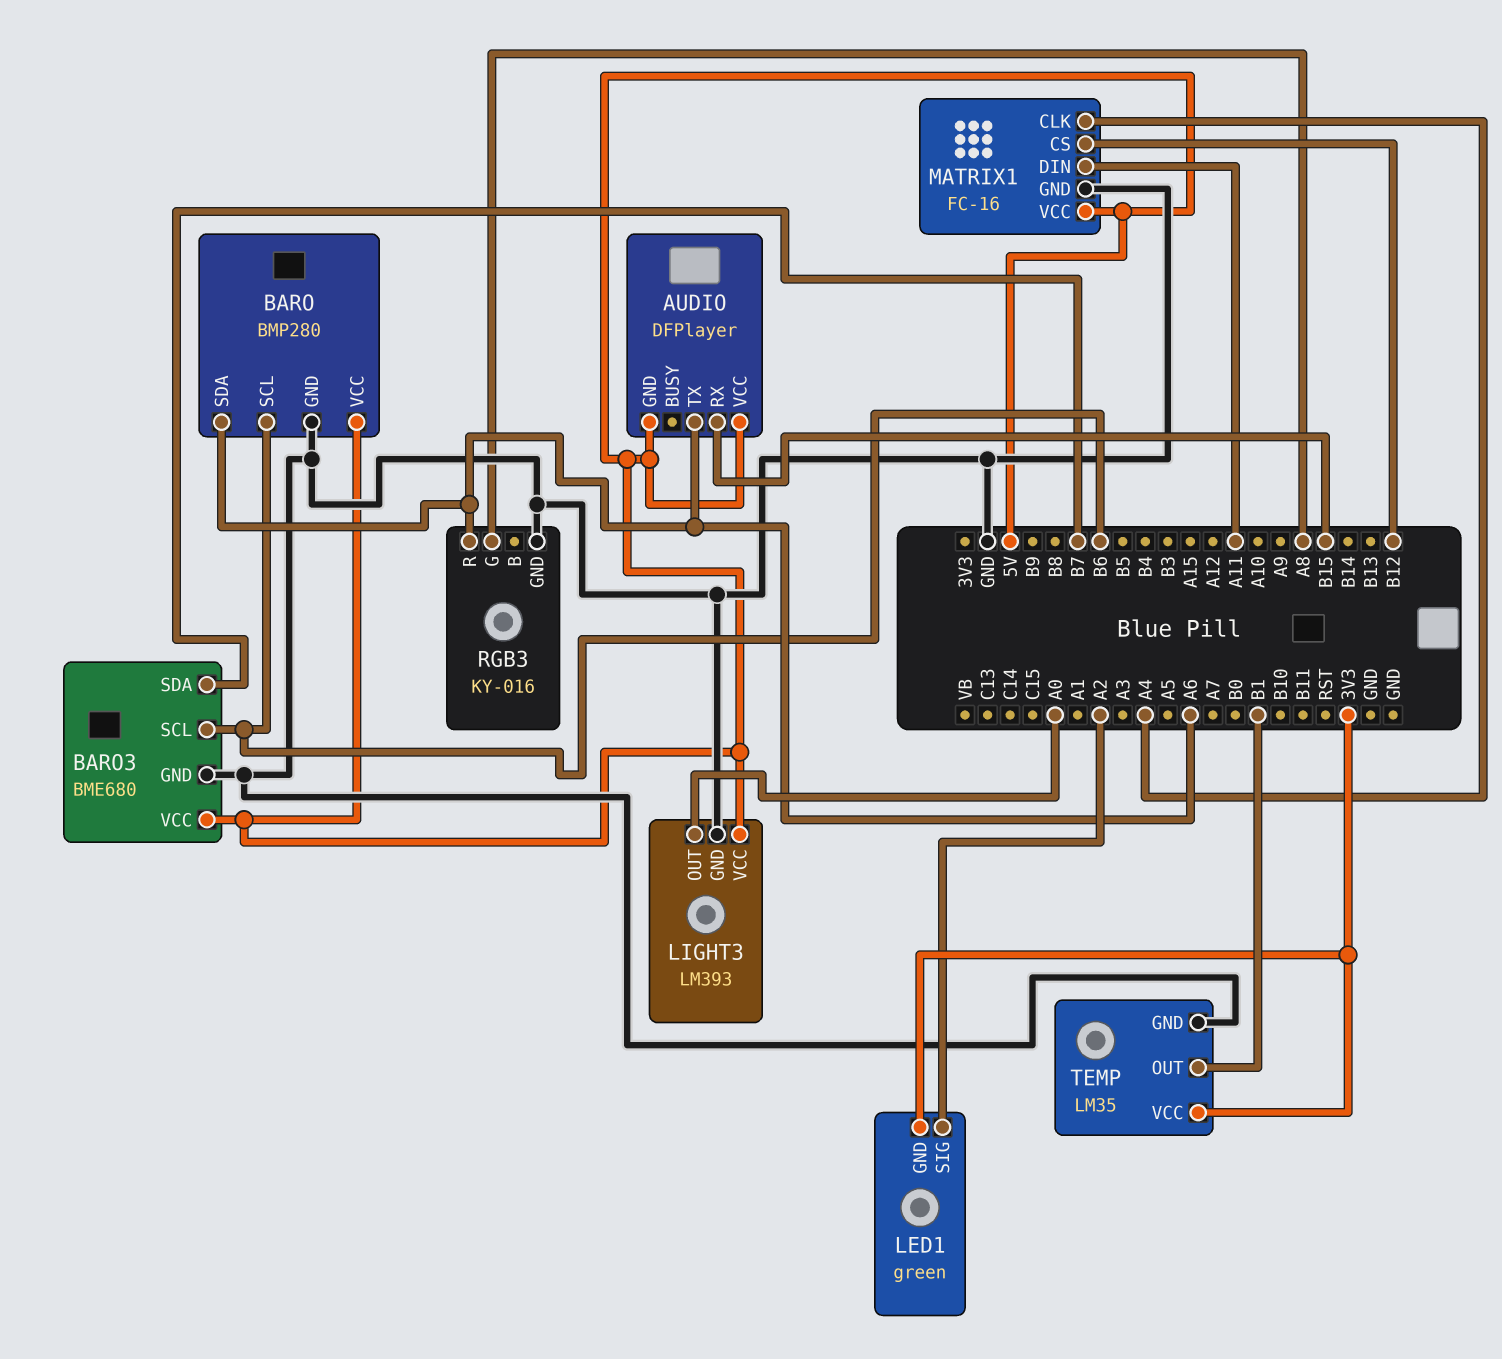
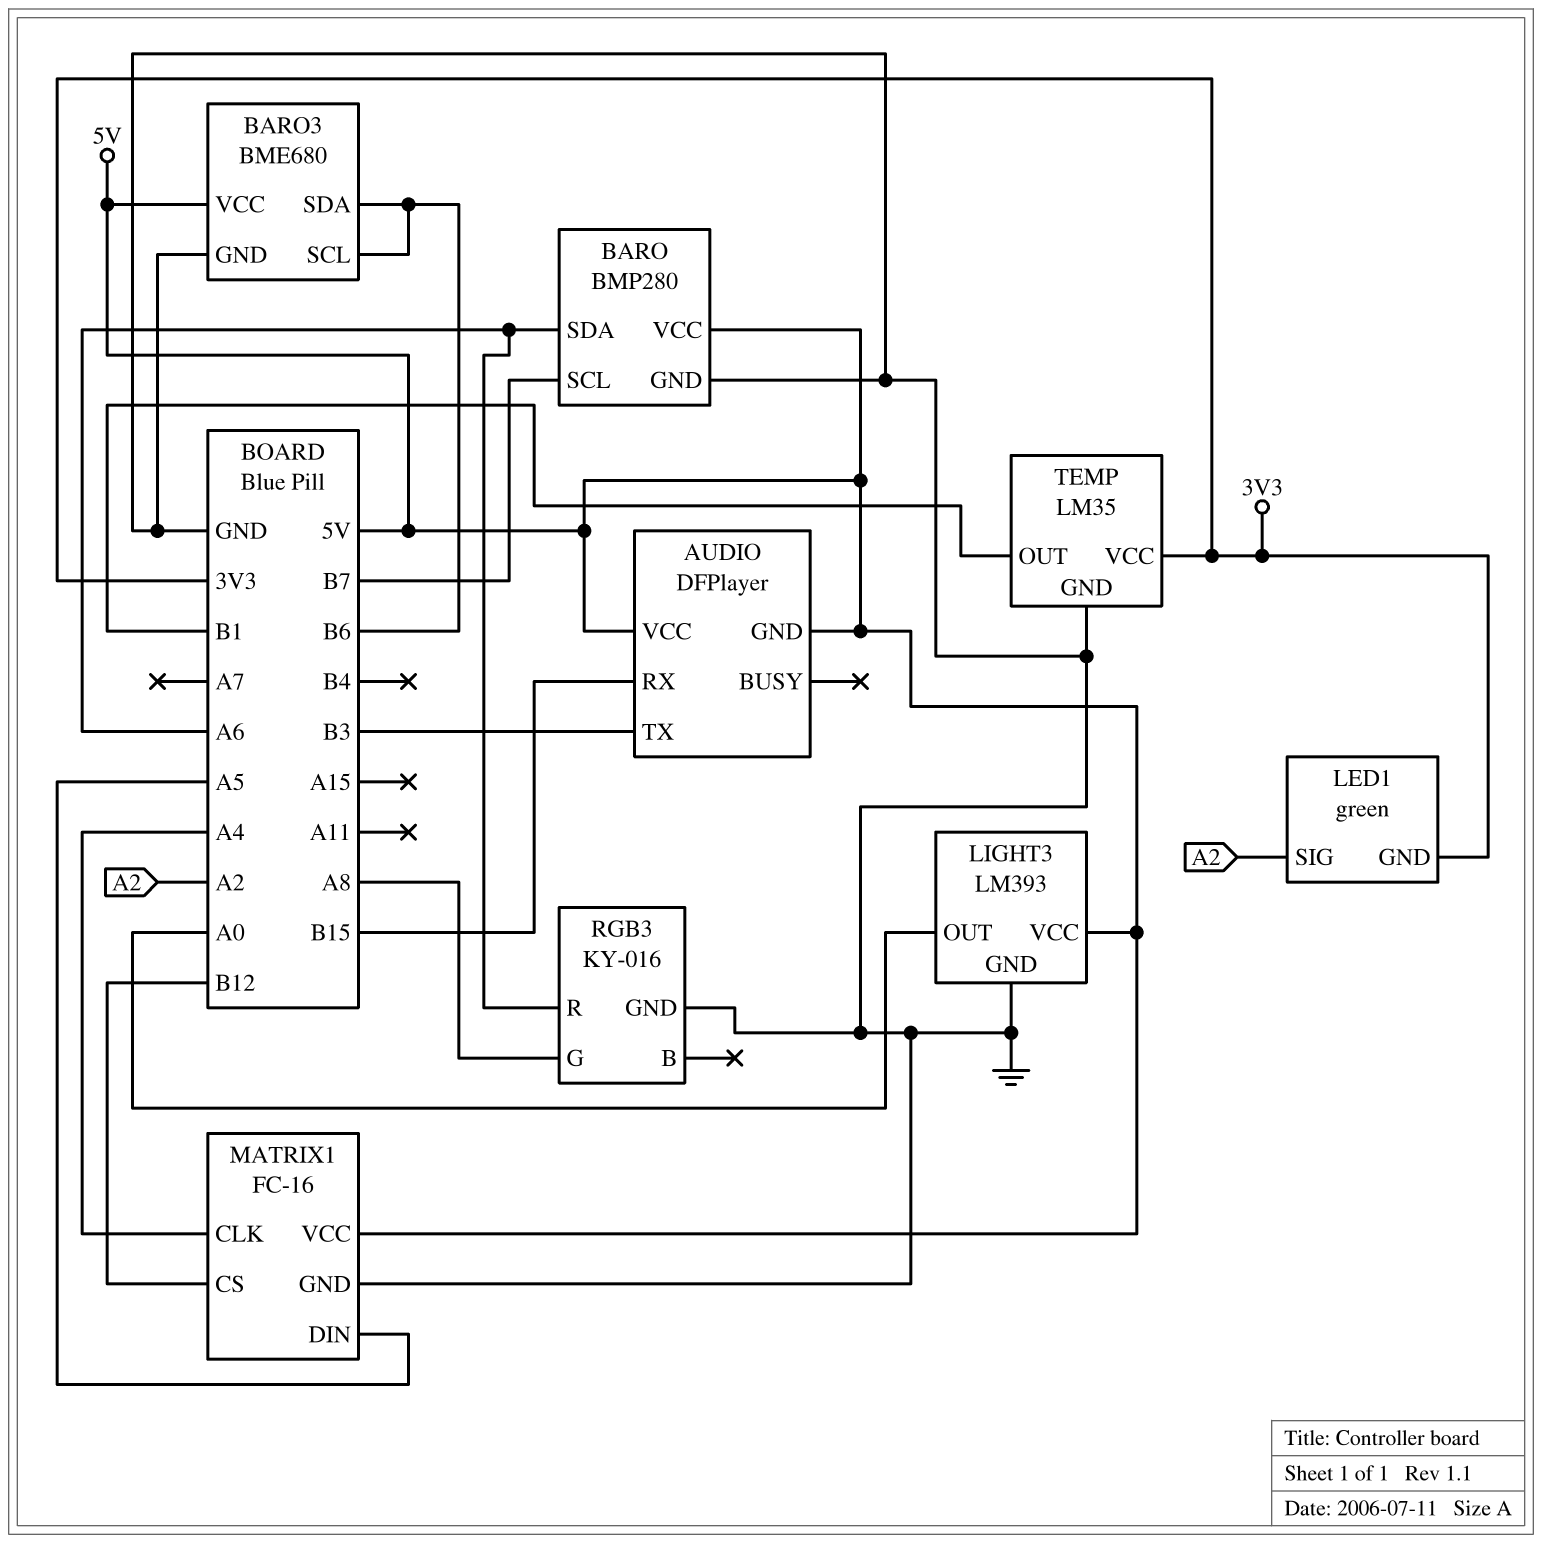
AUDIO pin TX: A6 -> B3
BARO pin SCL: B6 -> B7
BARO3 pin SDA: B7 -> B6
MATRIX1 pin DIN: A11 -> A5

